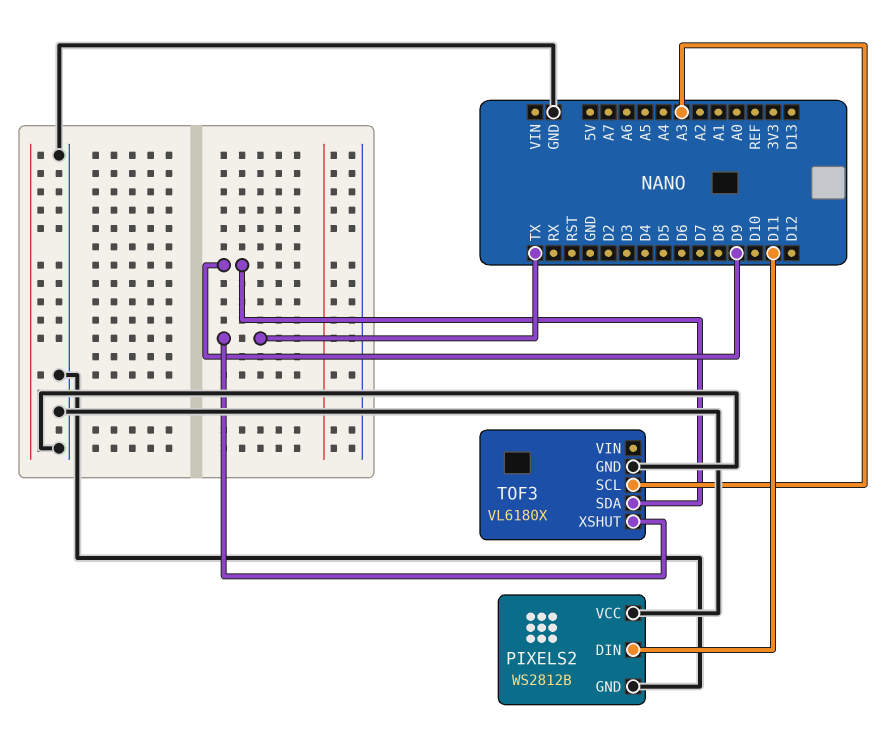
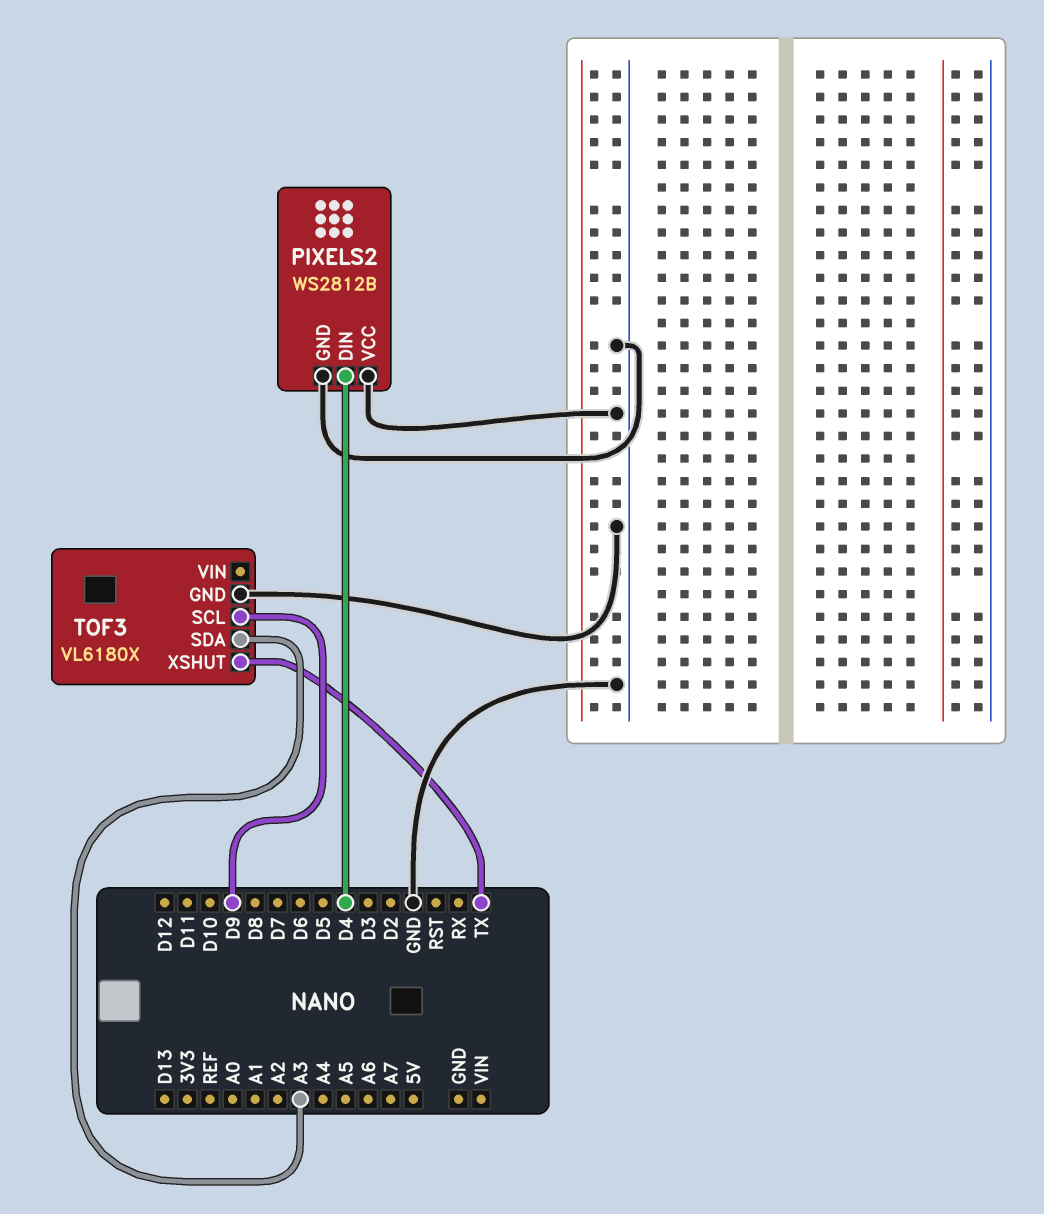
PIXELS2 pin DIN: D11 -> D4
TOF3 pin SCL: A3 -> D9
TOF3 pin SDA: D9 -> A3

